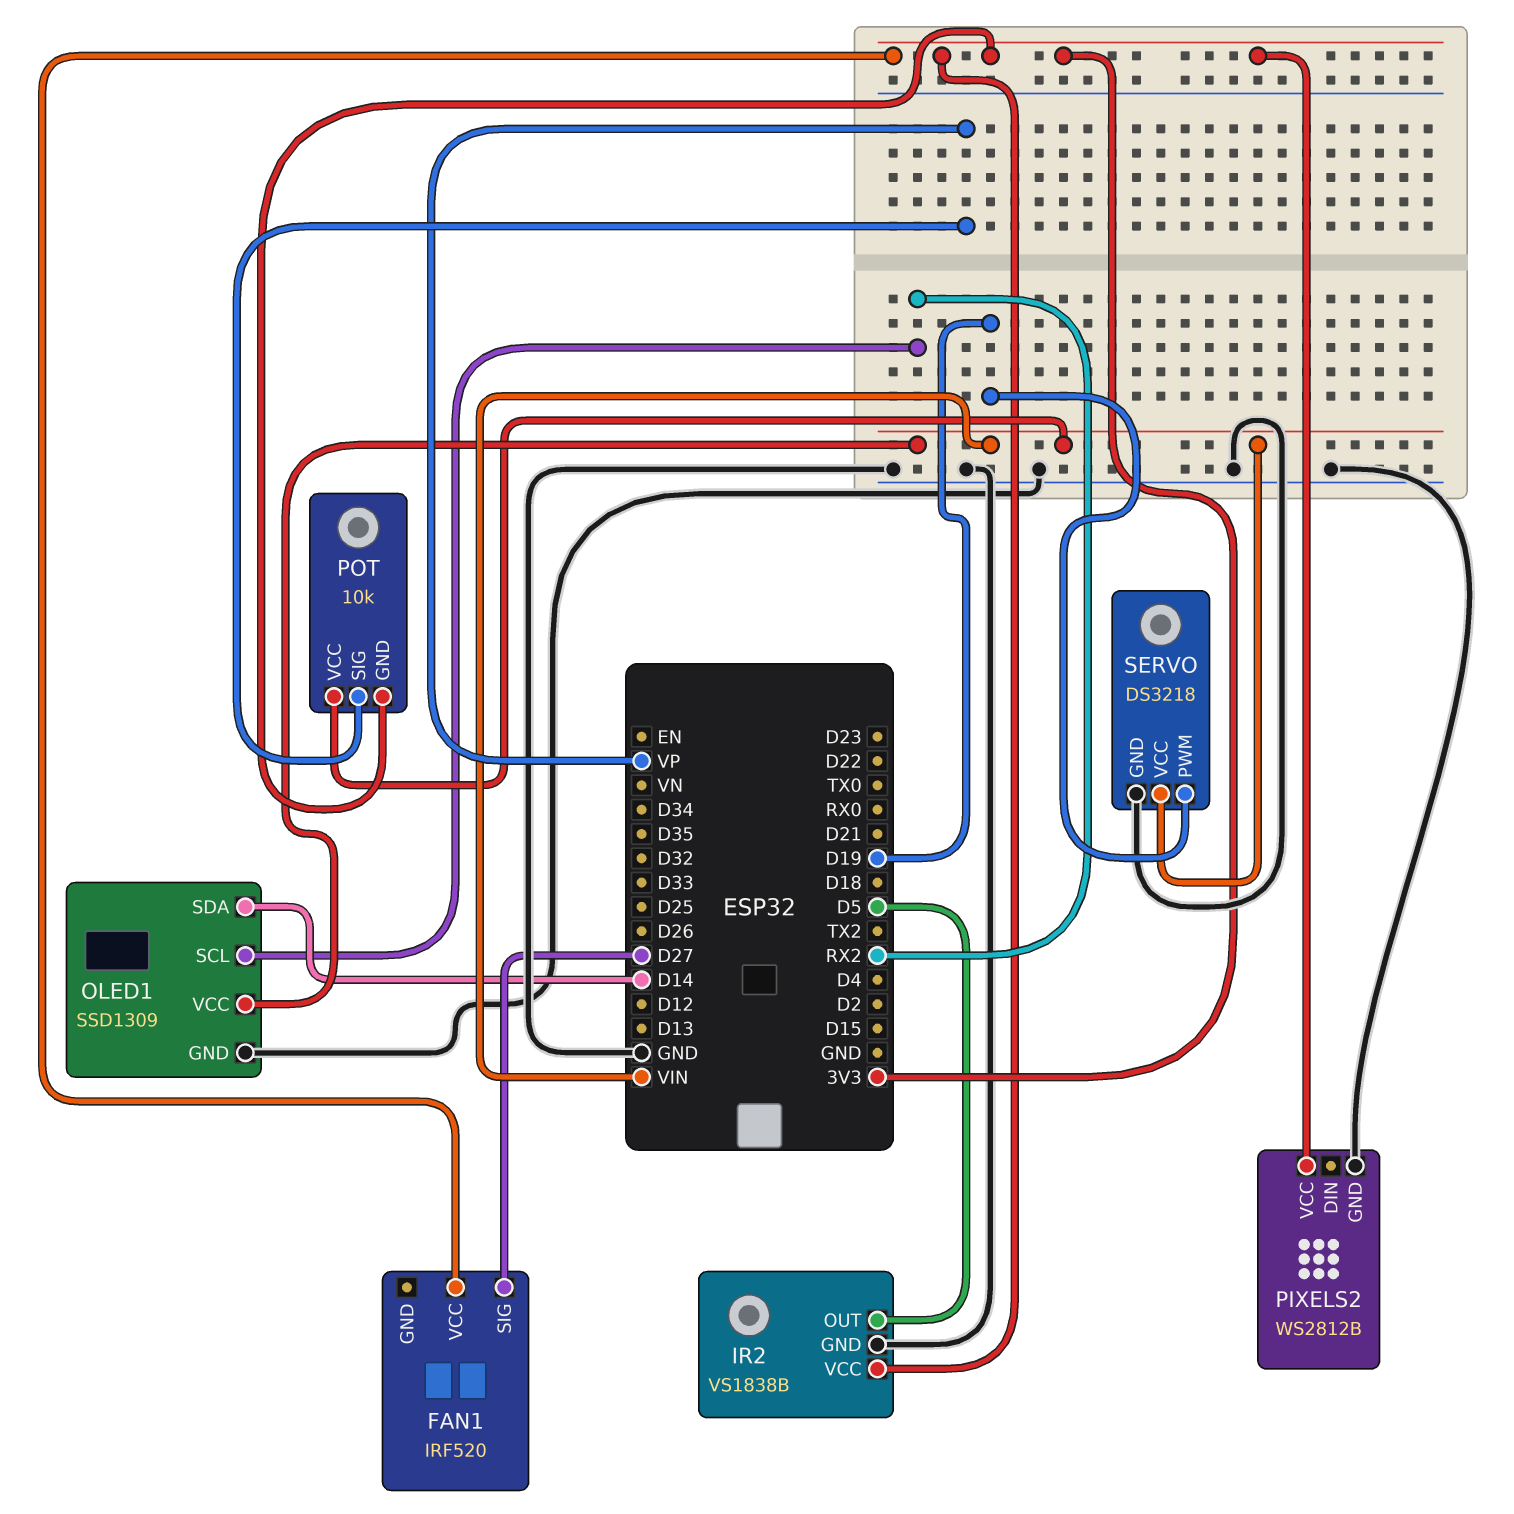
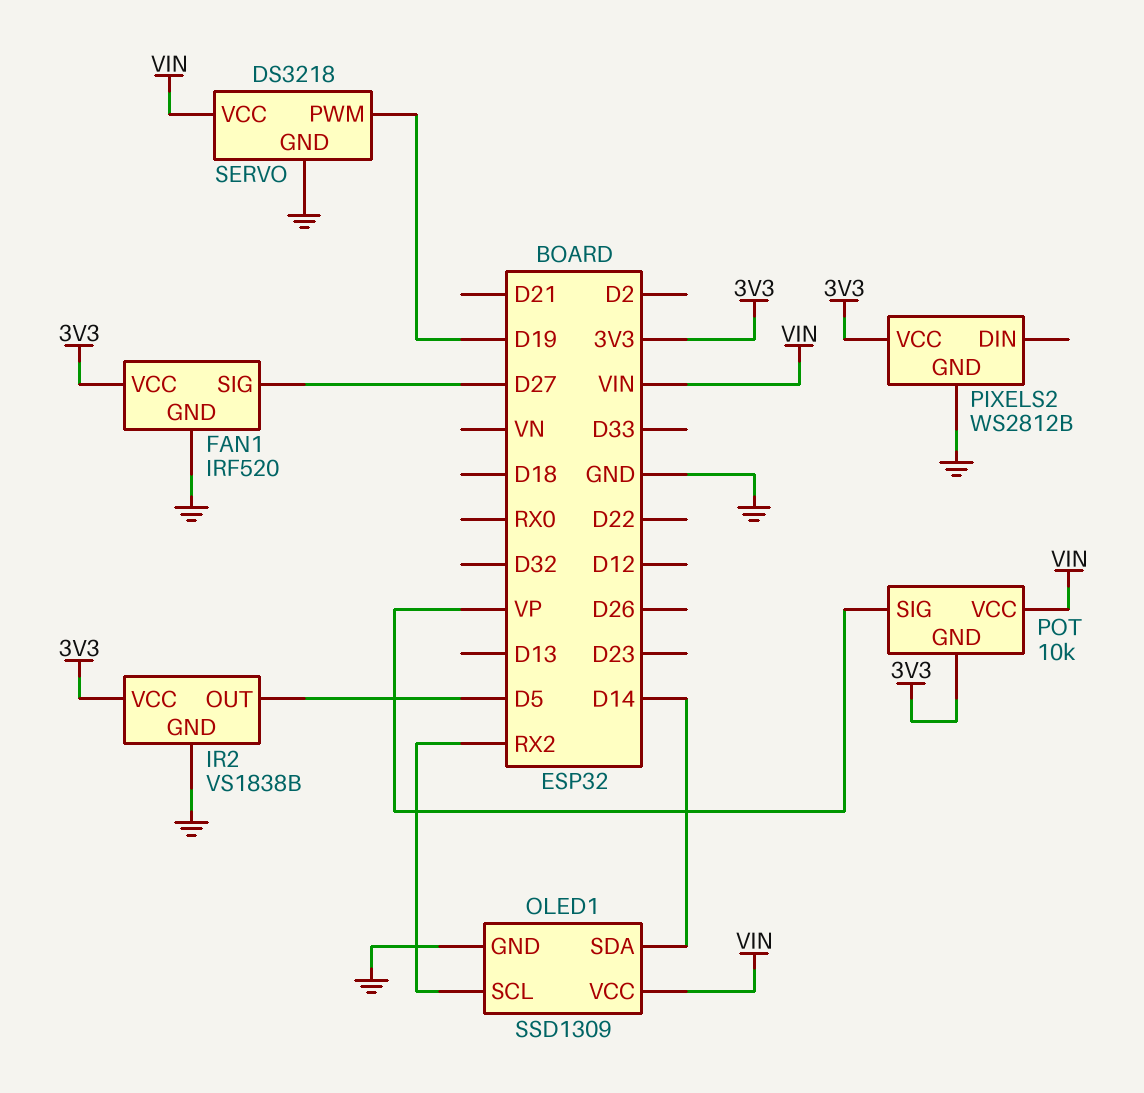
FAN1 pin GND: none -> GND

